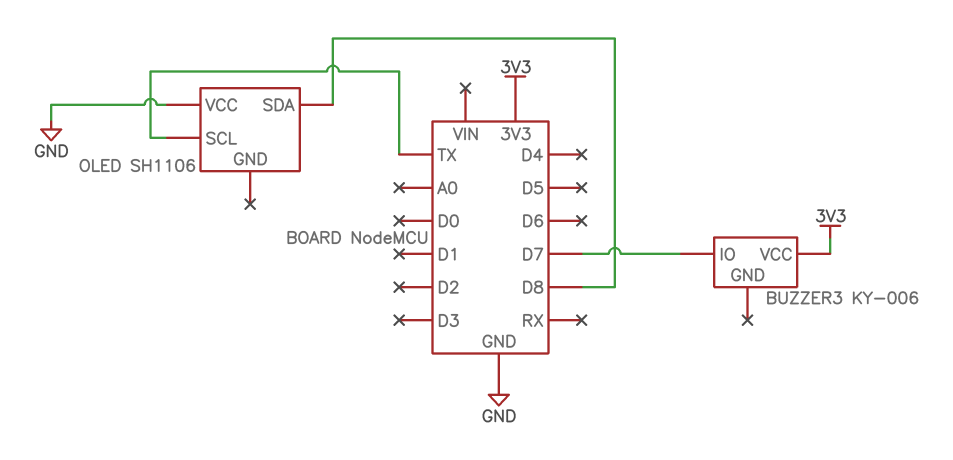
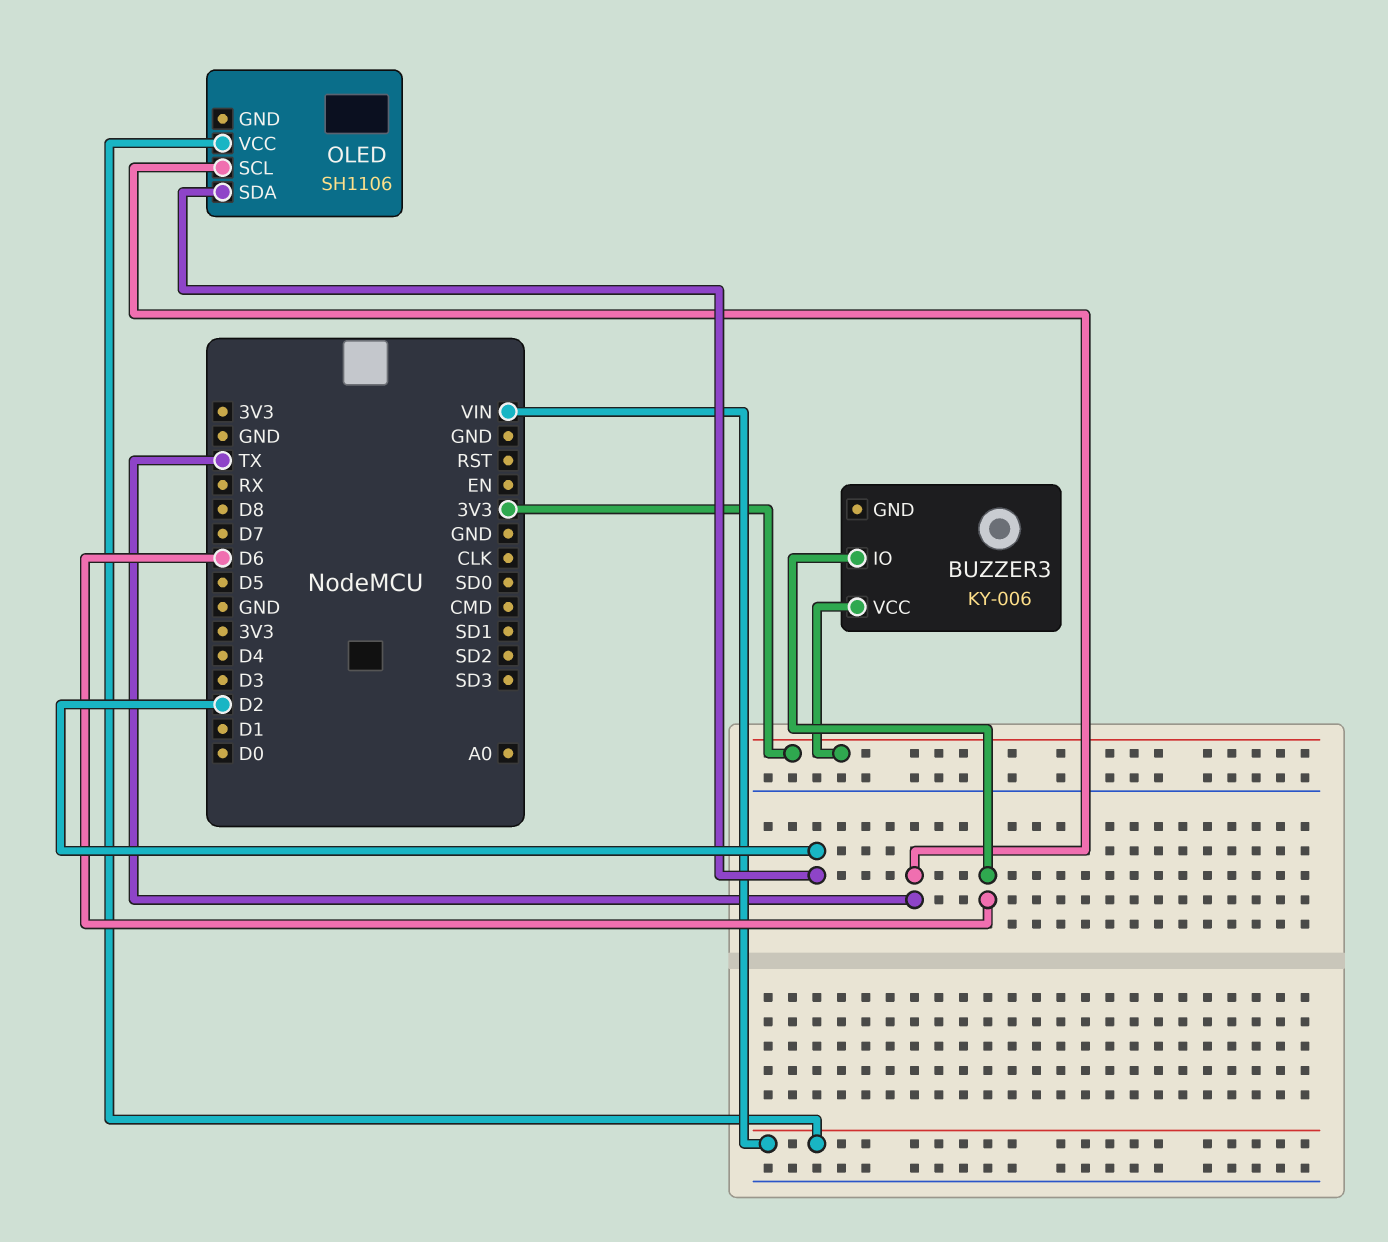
BUZZER3 pin IO: D7 -> D6
OLED pin SDA: D8 -> D2
OLED pin VCC: GND -> VIN

